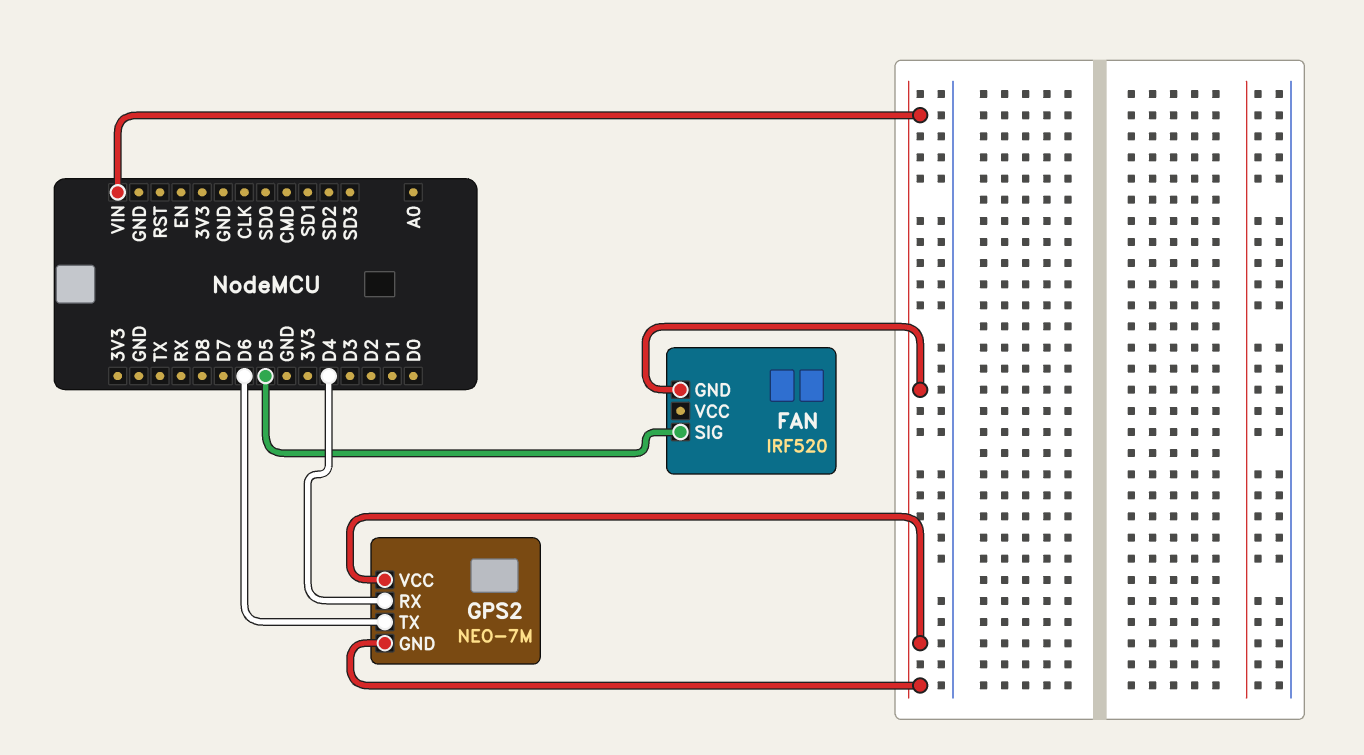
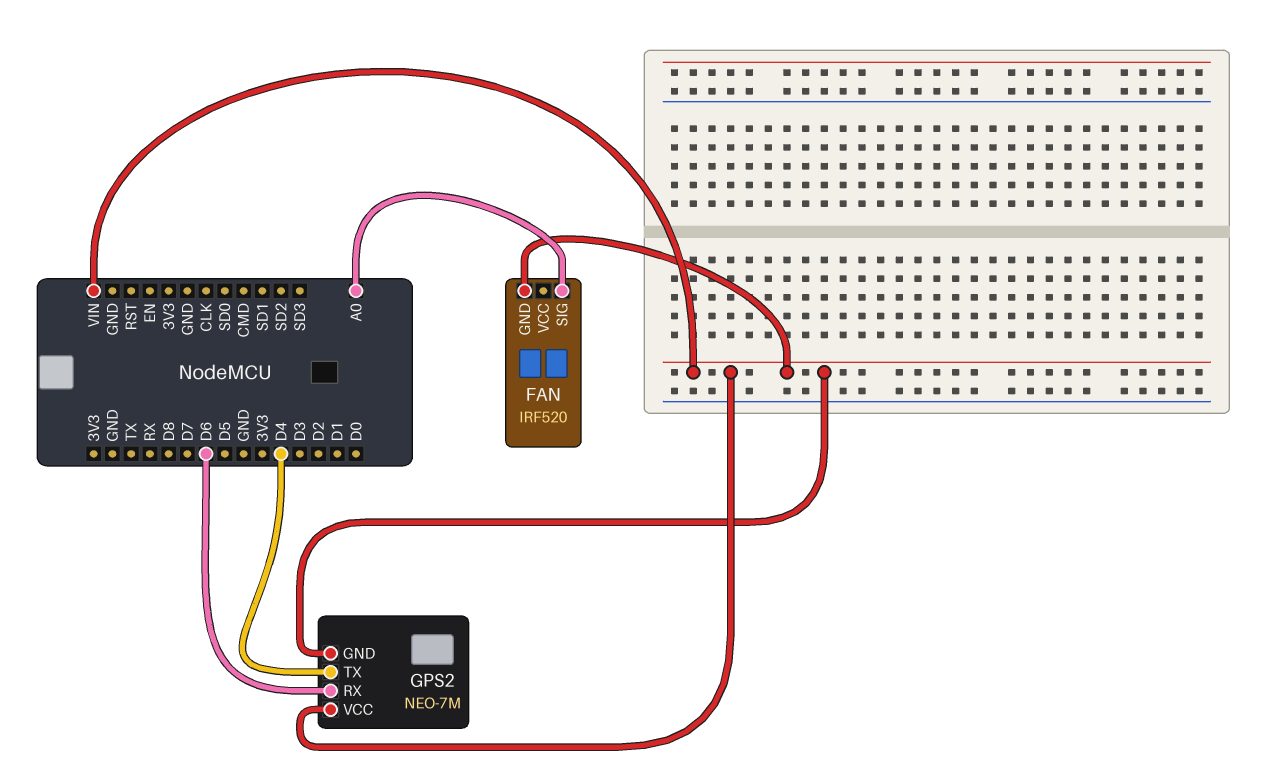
FAN pin SIG: D5 -> A0
GPS2 pin RX: D4 -> D6
GPS2 pin TX: D6 -> D4

